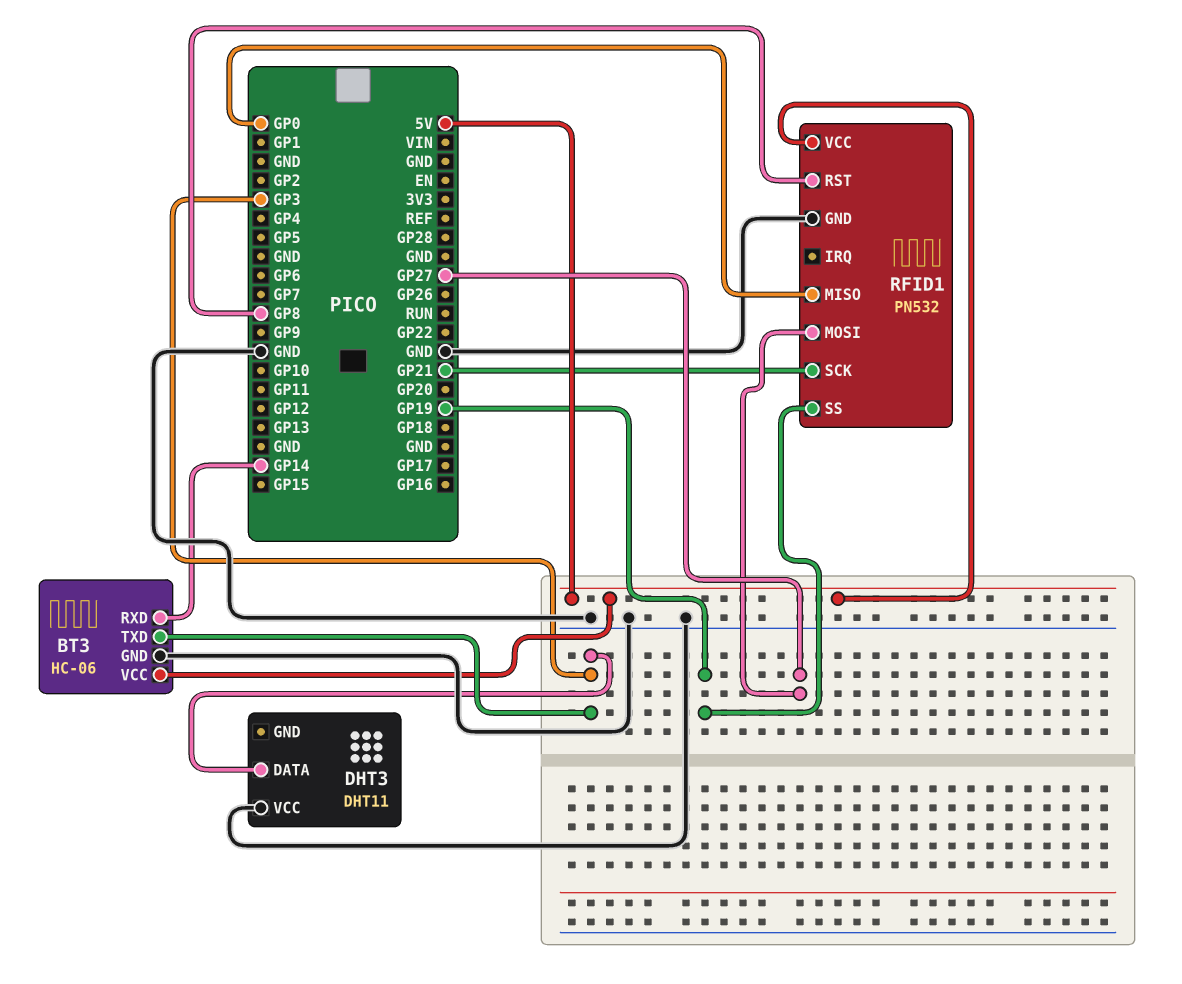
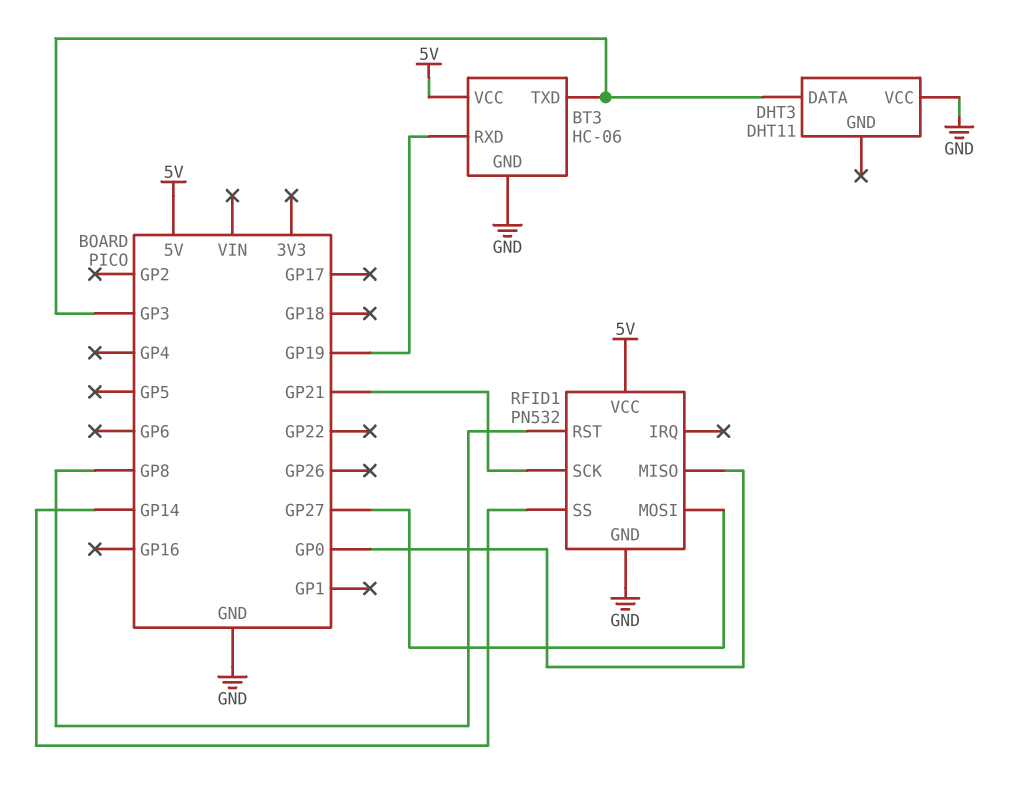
BT3 pin RXD: GP14 -> GP19
RFID1 pin SS: GP19 -> GP14

